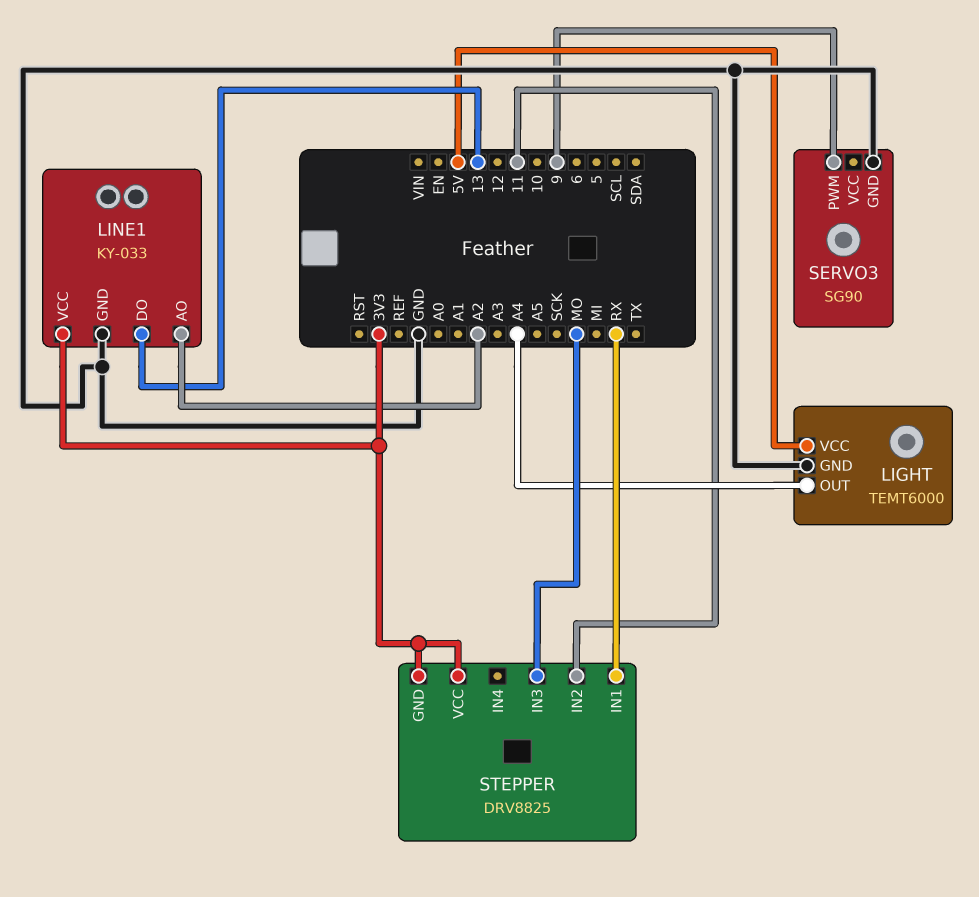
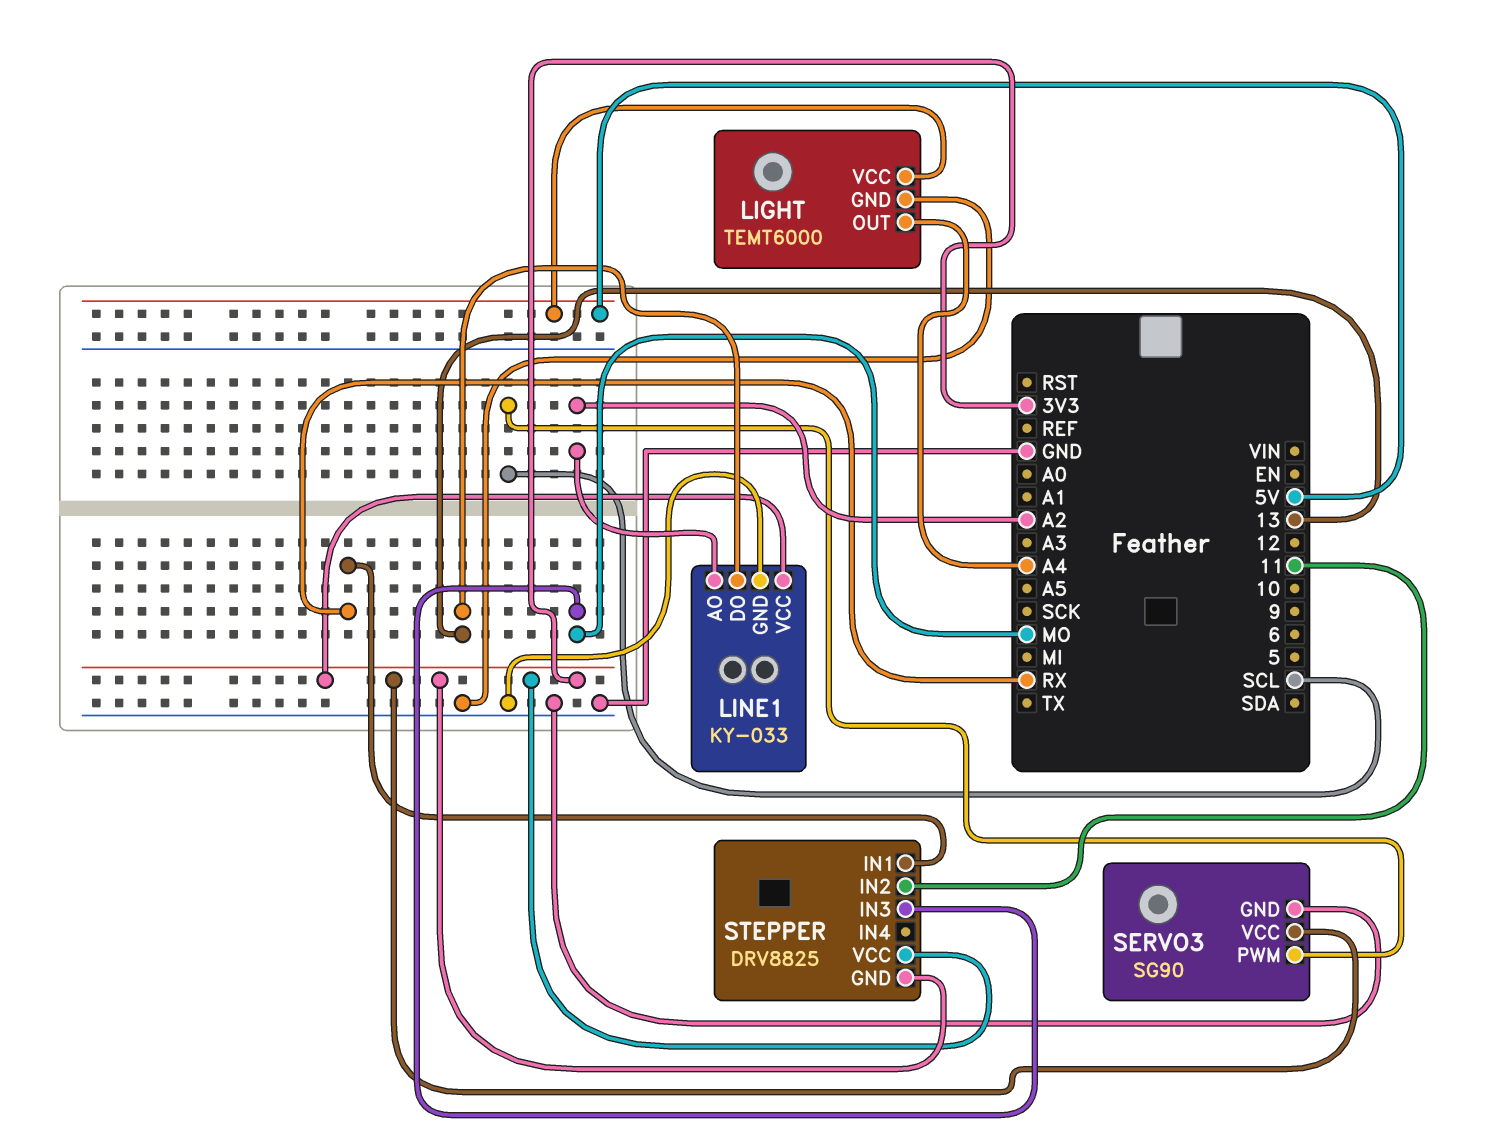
SERVO3 pin PWM: 9 -> SCL
SERVO3 pin VCC: none -> 3V3

